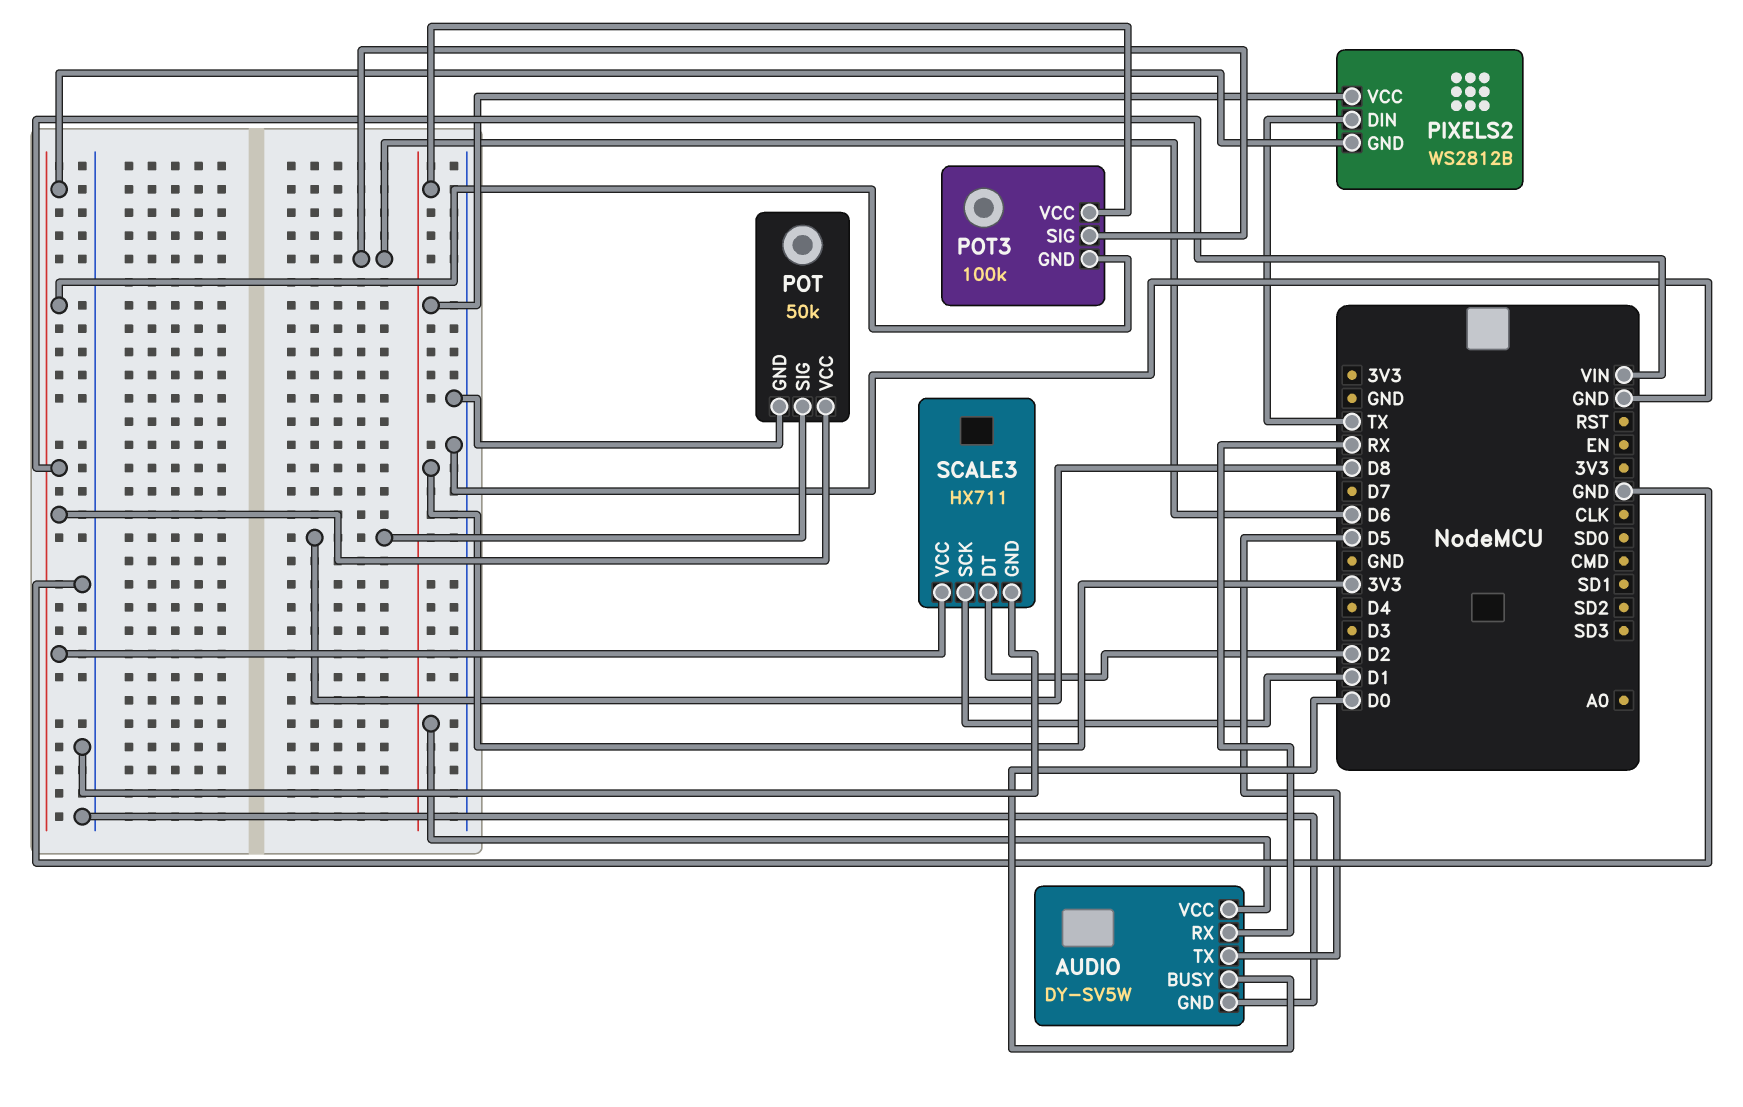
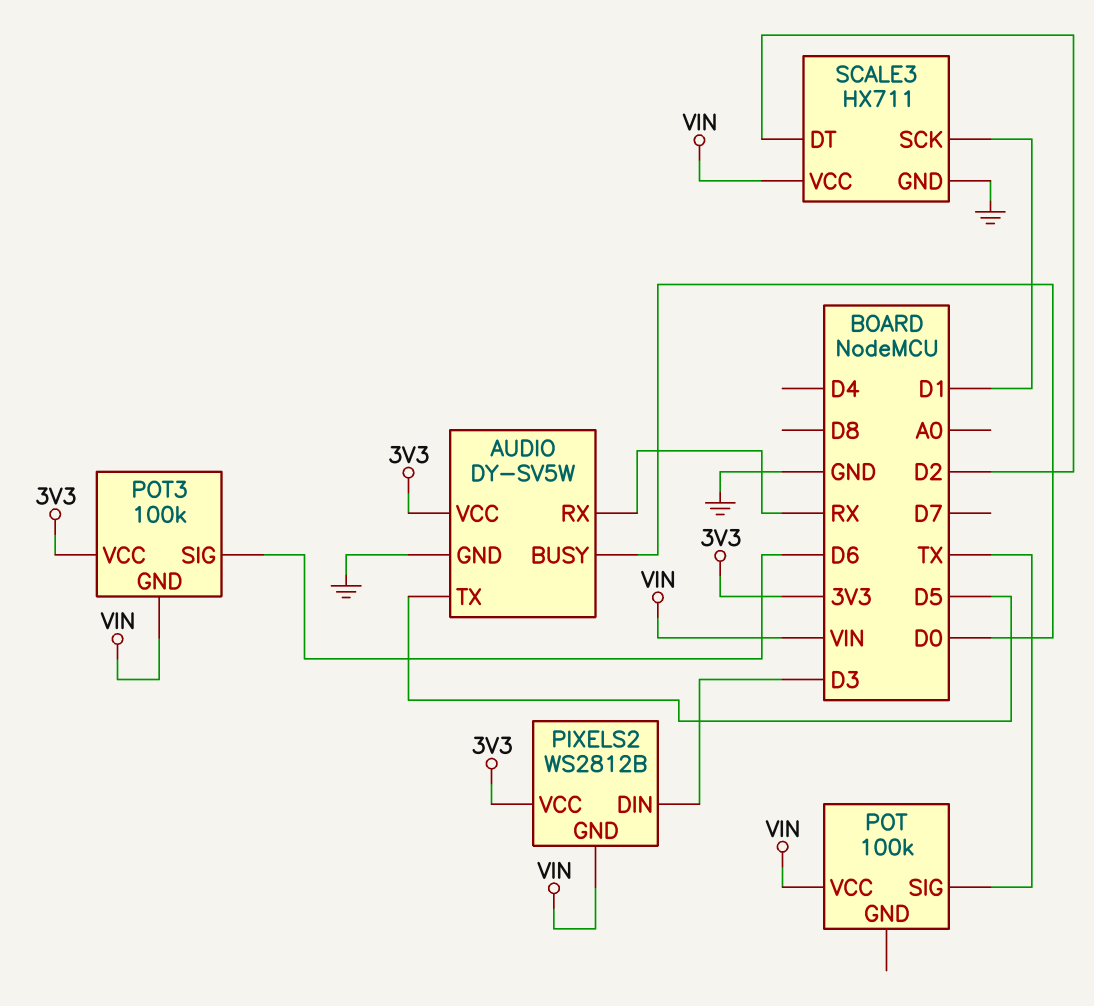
PIXELS2 pin DIN: TX -> D3
POT: 50k -> 100k
POT pin GND: GND -> none
POT pin SIG: D8 -> TX

